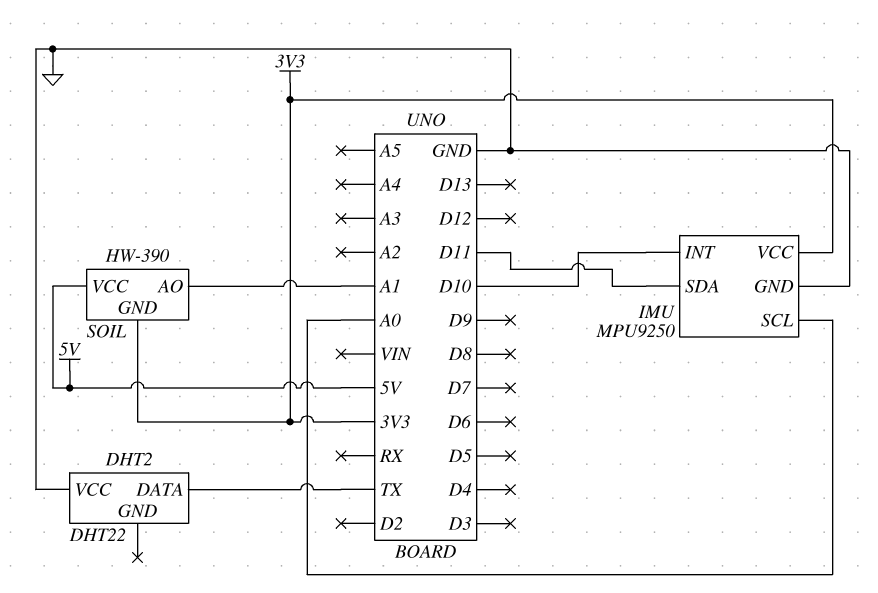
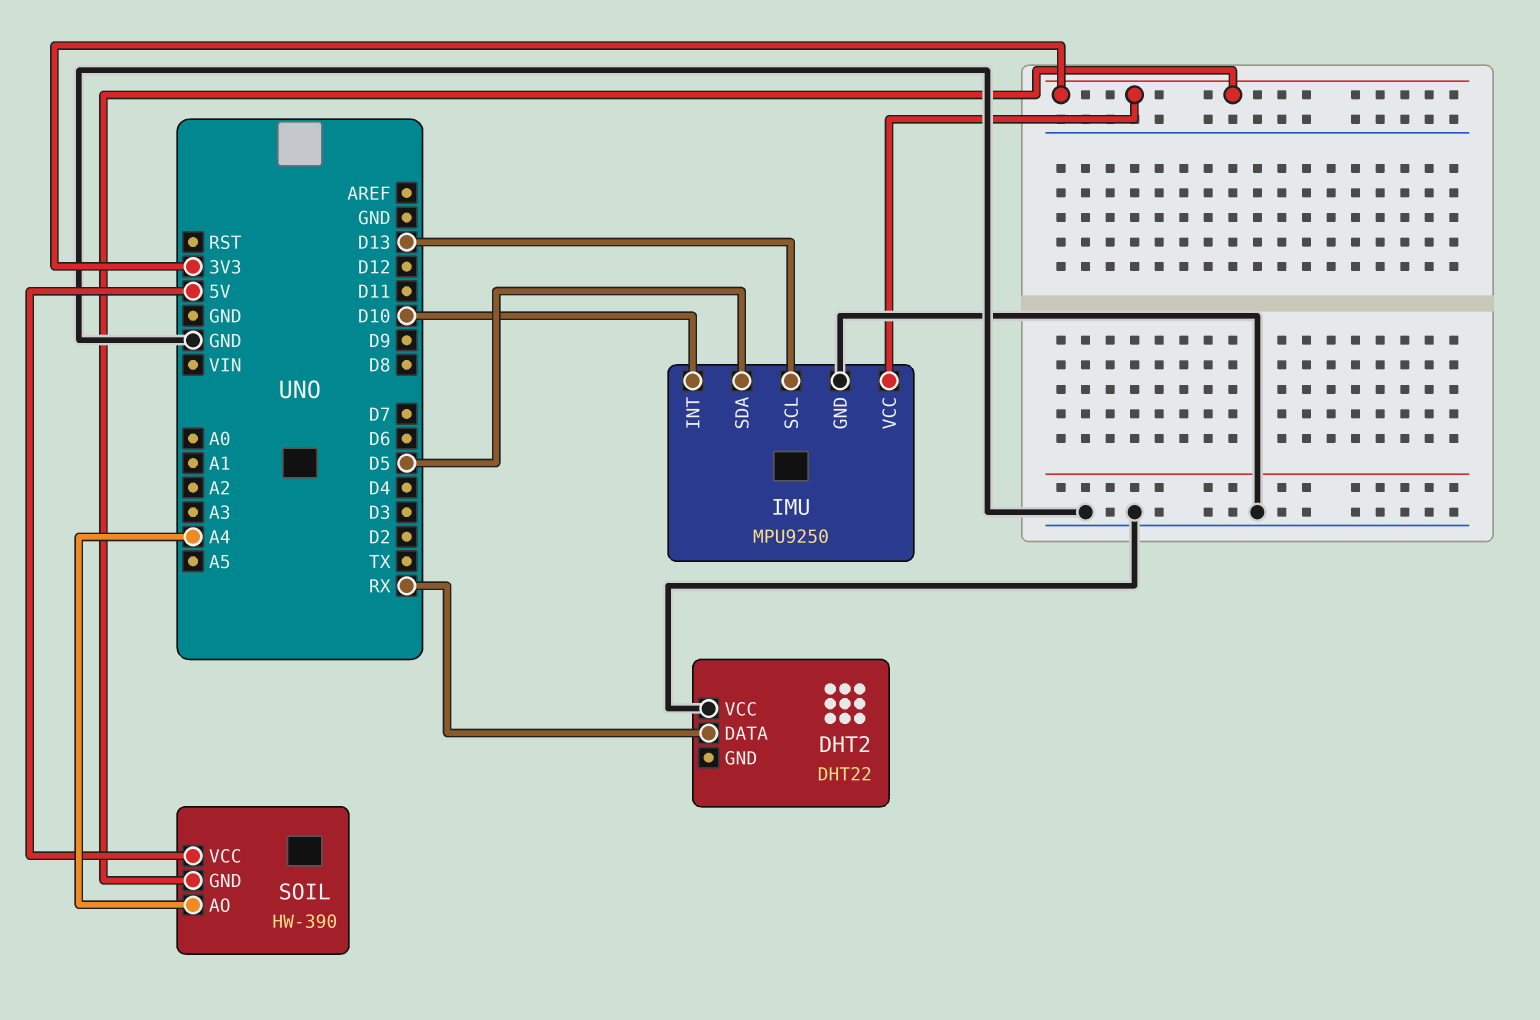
DHT2 pin DATA: TX -> RX
IMU pin SCL: A0 -> D13
IMU pin SDA: D11 -> D5
SOIL pin AO: A1 -> A4

